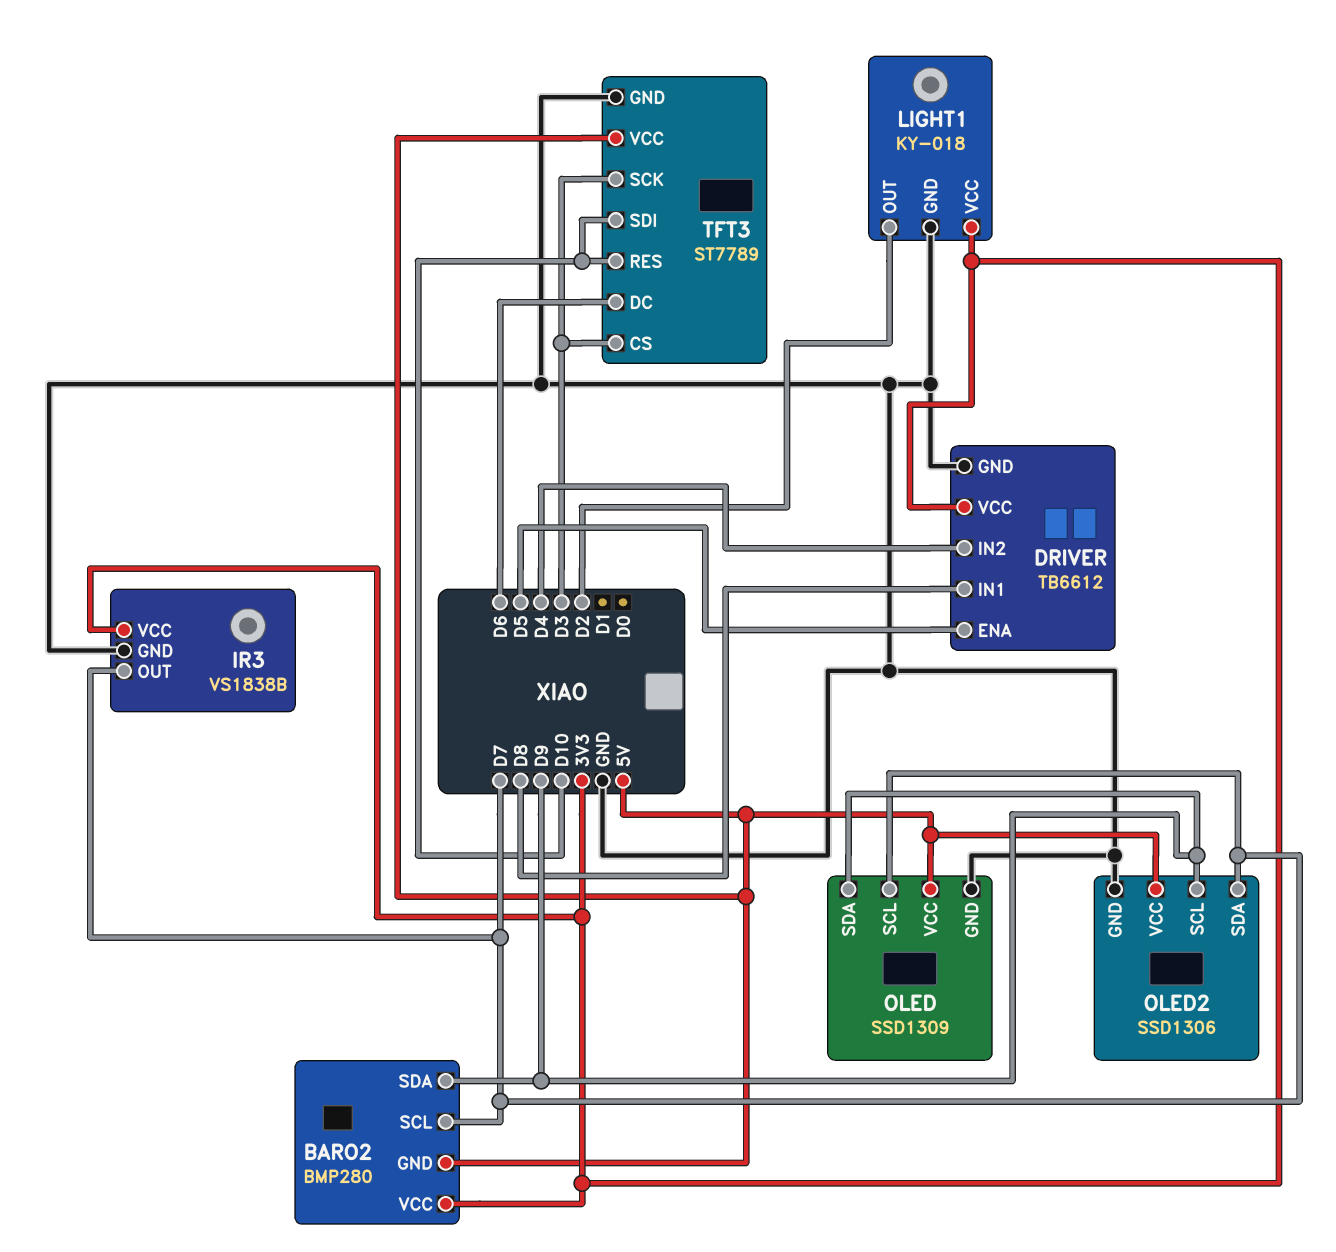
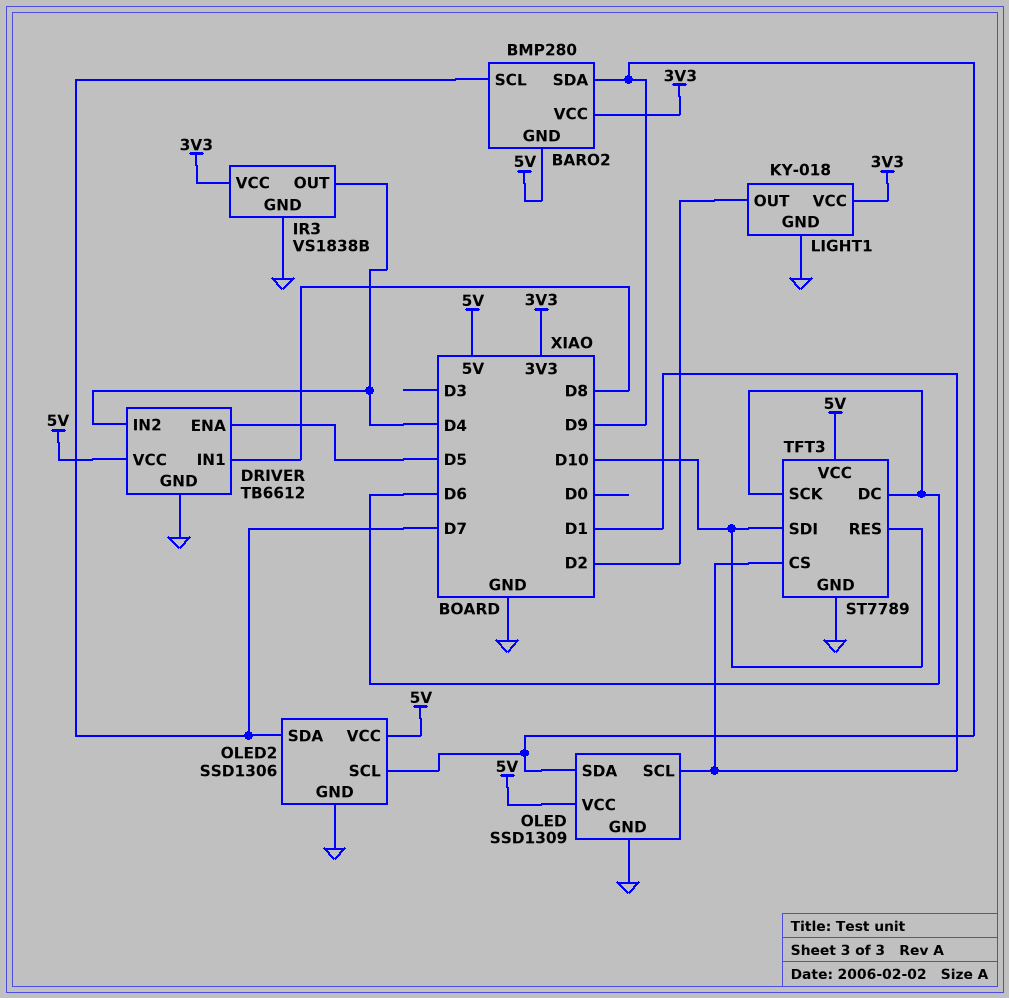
DRIVER pin VCC: 3V3 -> 5V
IR3 pin OUT: D7 -> D4
OLED pin SCL: D7 -> D1
TFT3 pin CS: D3 -> D1
TFT3 pin SCK: D3 -> D6

